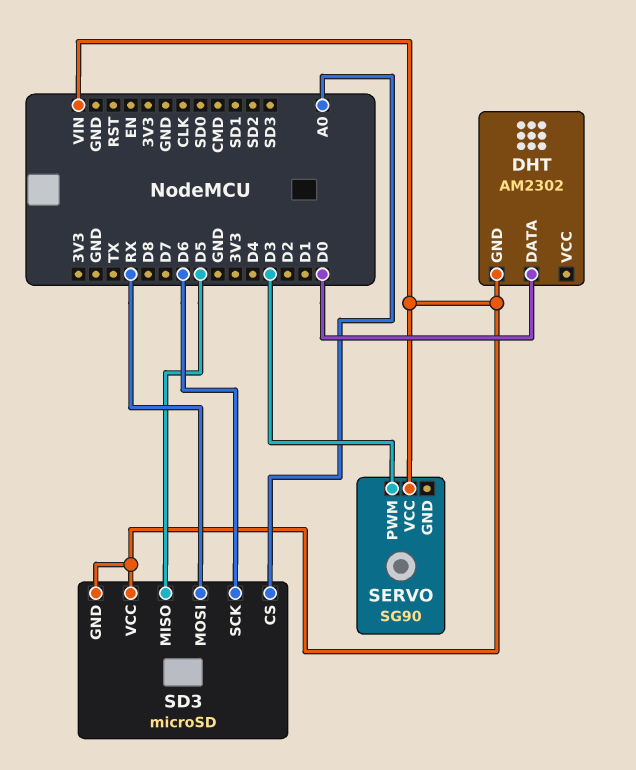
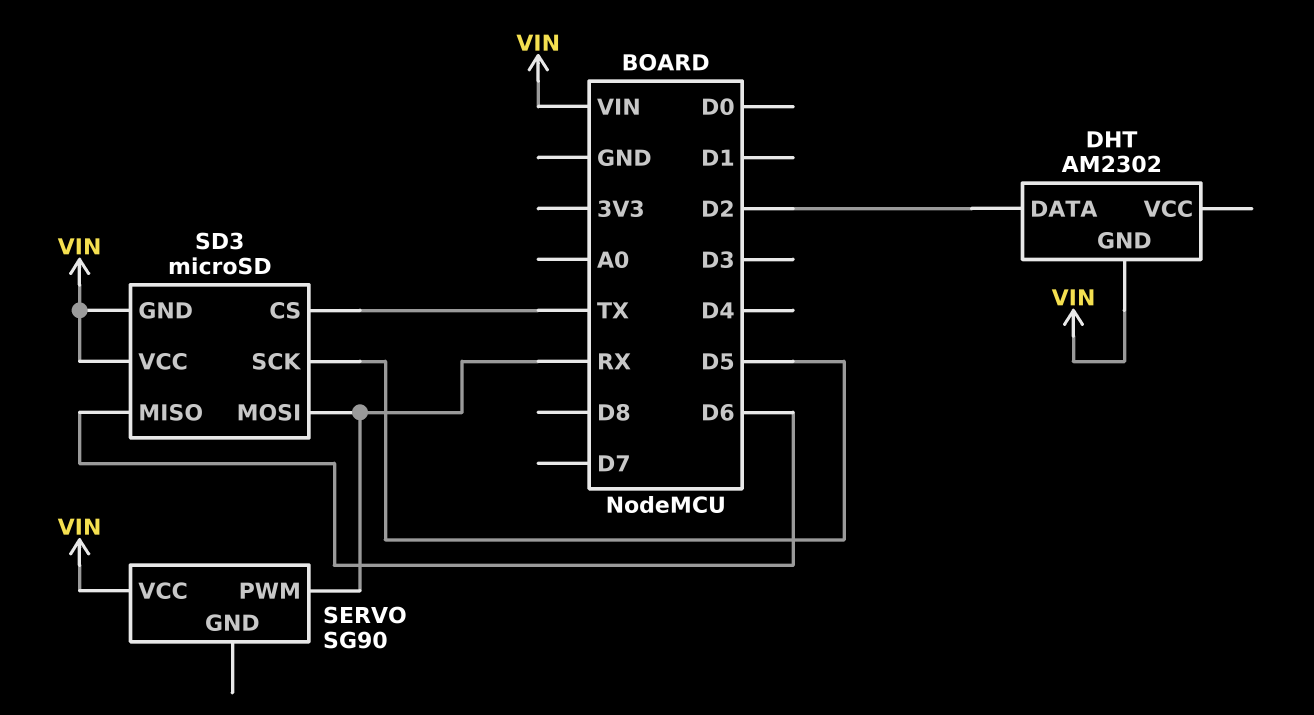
DHT pin DATA: D0 -> D2
SD3 pin CS: A0 -> TX
SD3 pin MISO: D5 -> D6
SD3 pin SCK: D6 -> D5
SERVO pin PWM: D3 -> RX

